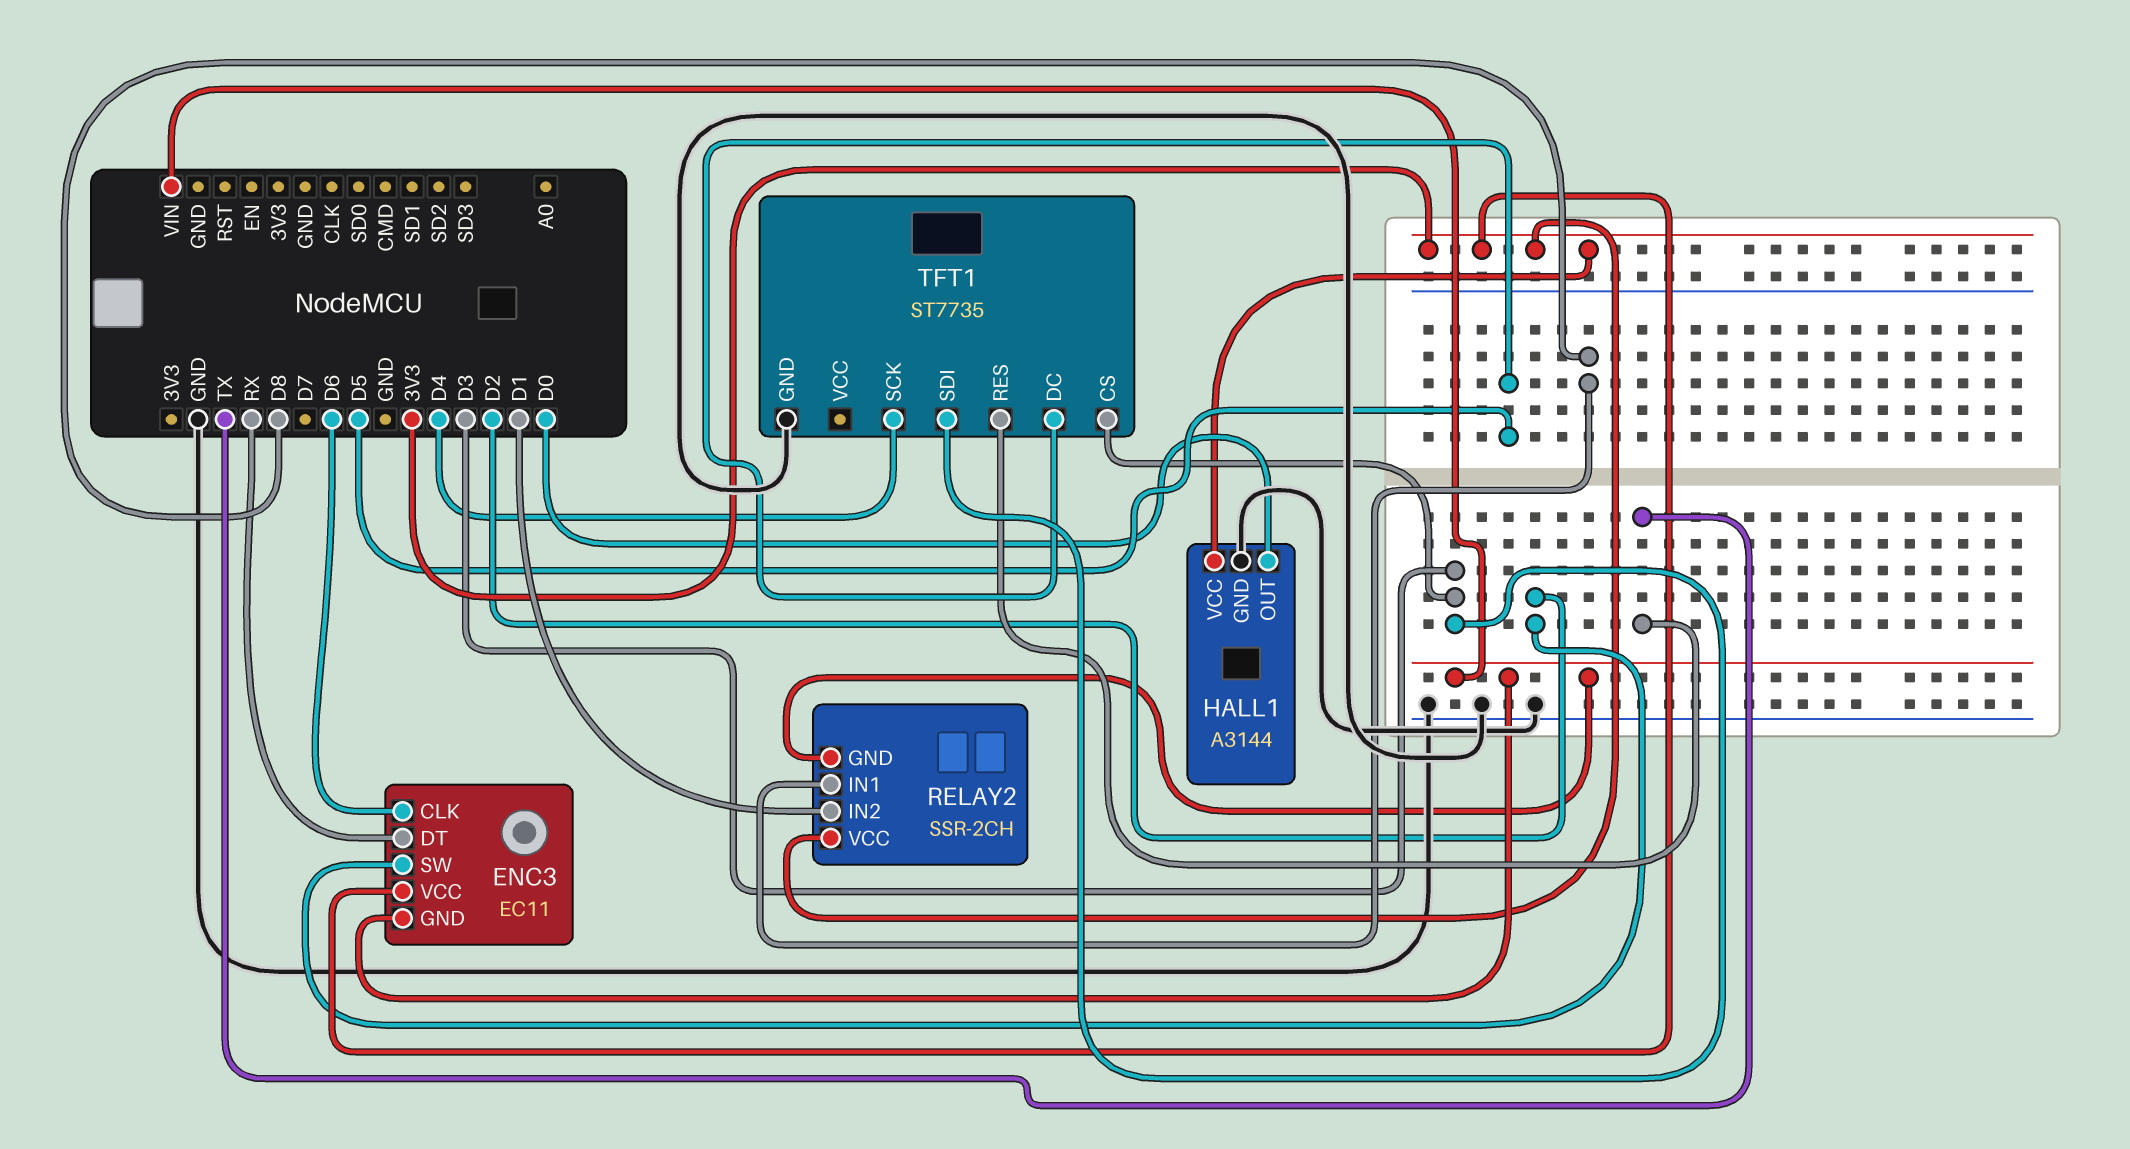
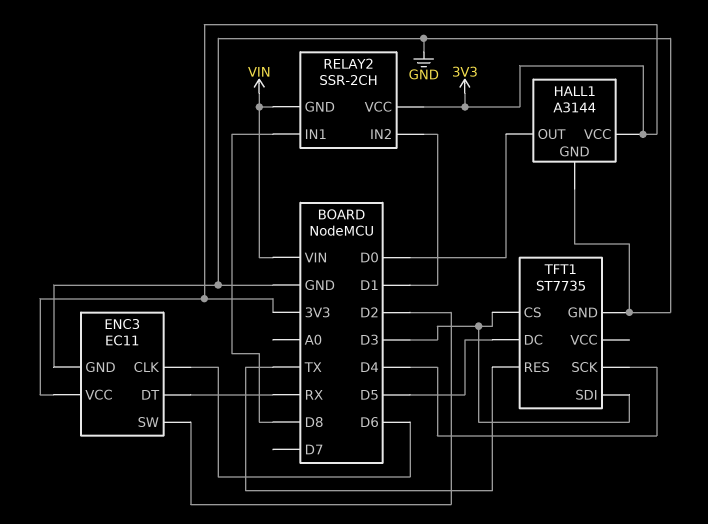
ENC3 pin GND: VIN -> GND

